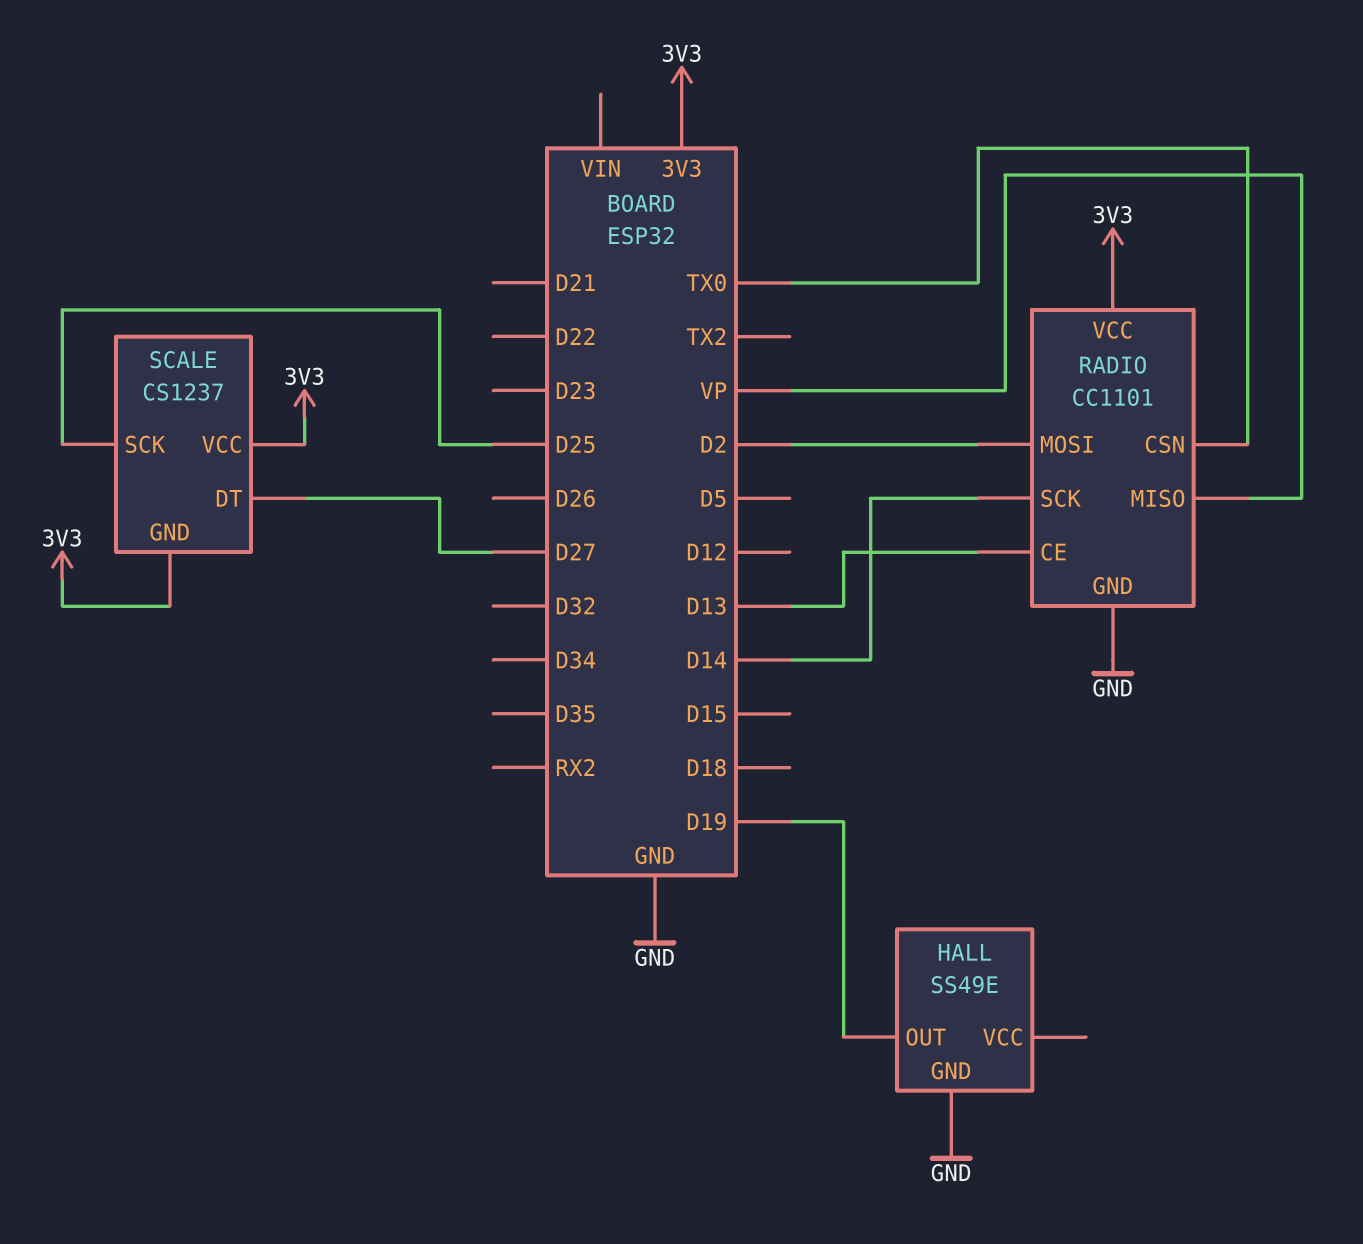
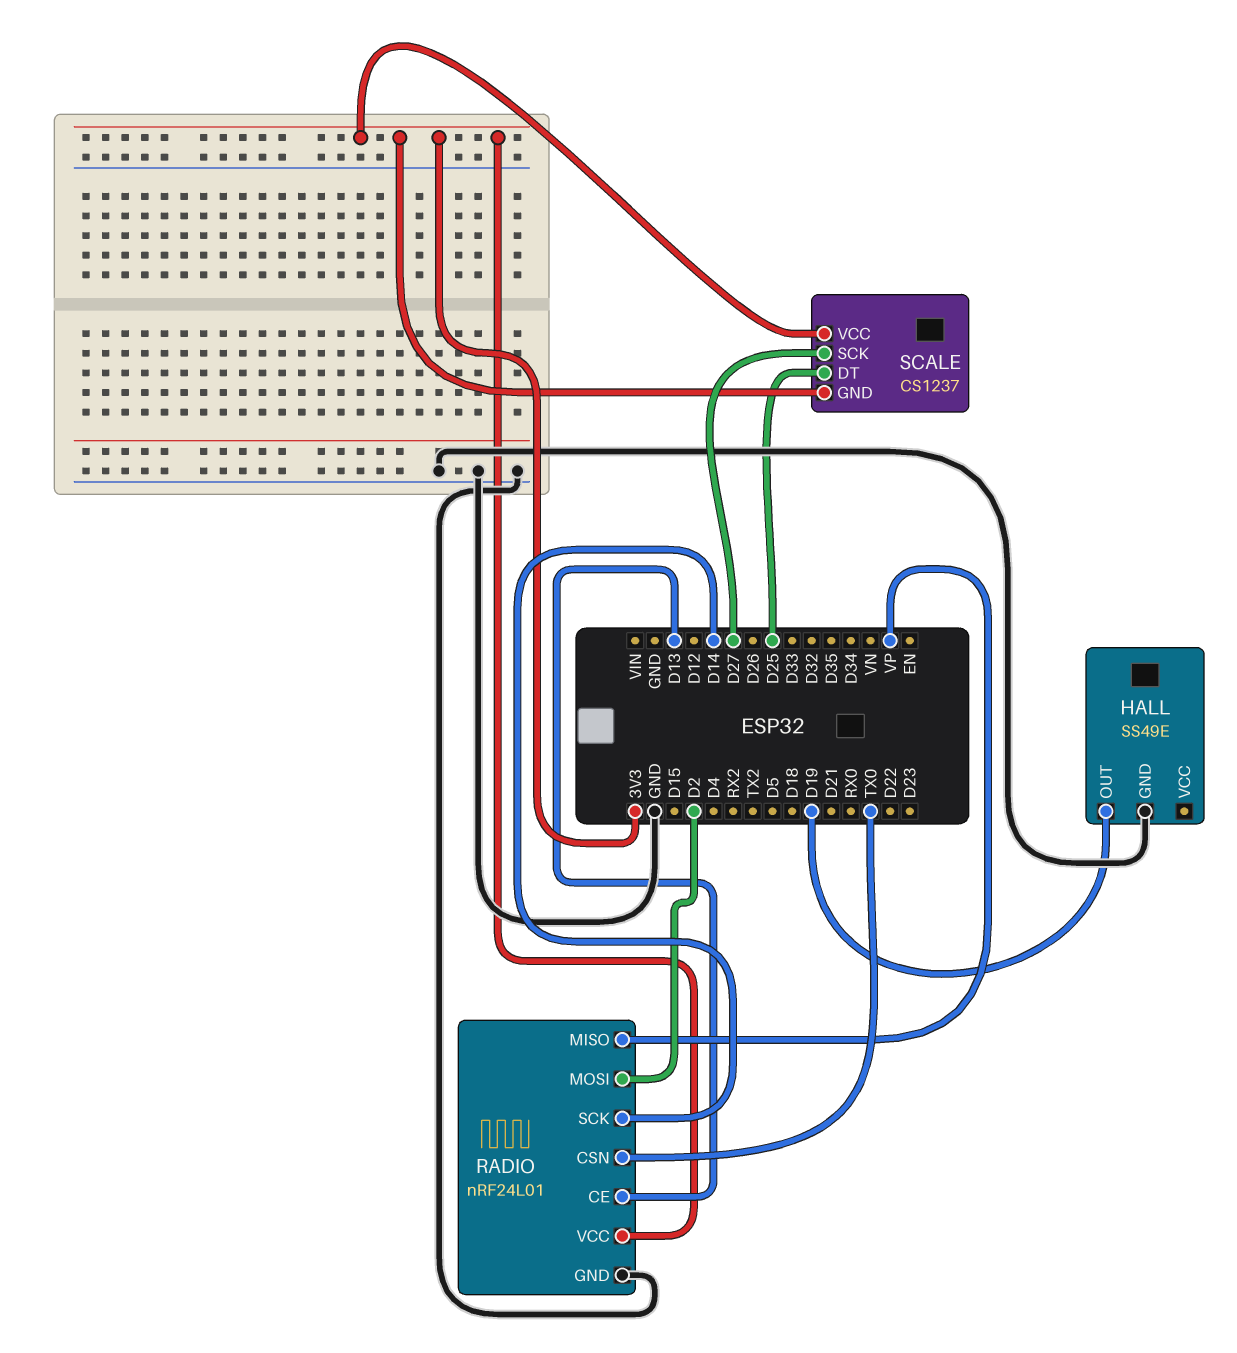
RADIO: CC1101 -> nRF24L01
SCALE pin DT: D27 -> D25
SCALE pin SCK: D25 -> D27

